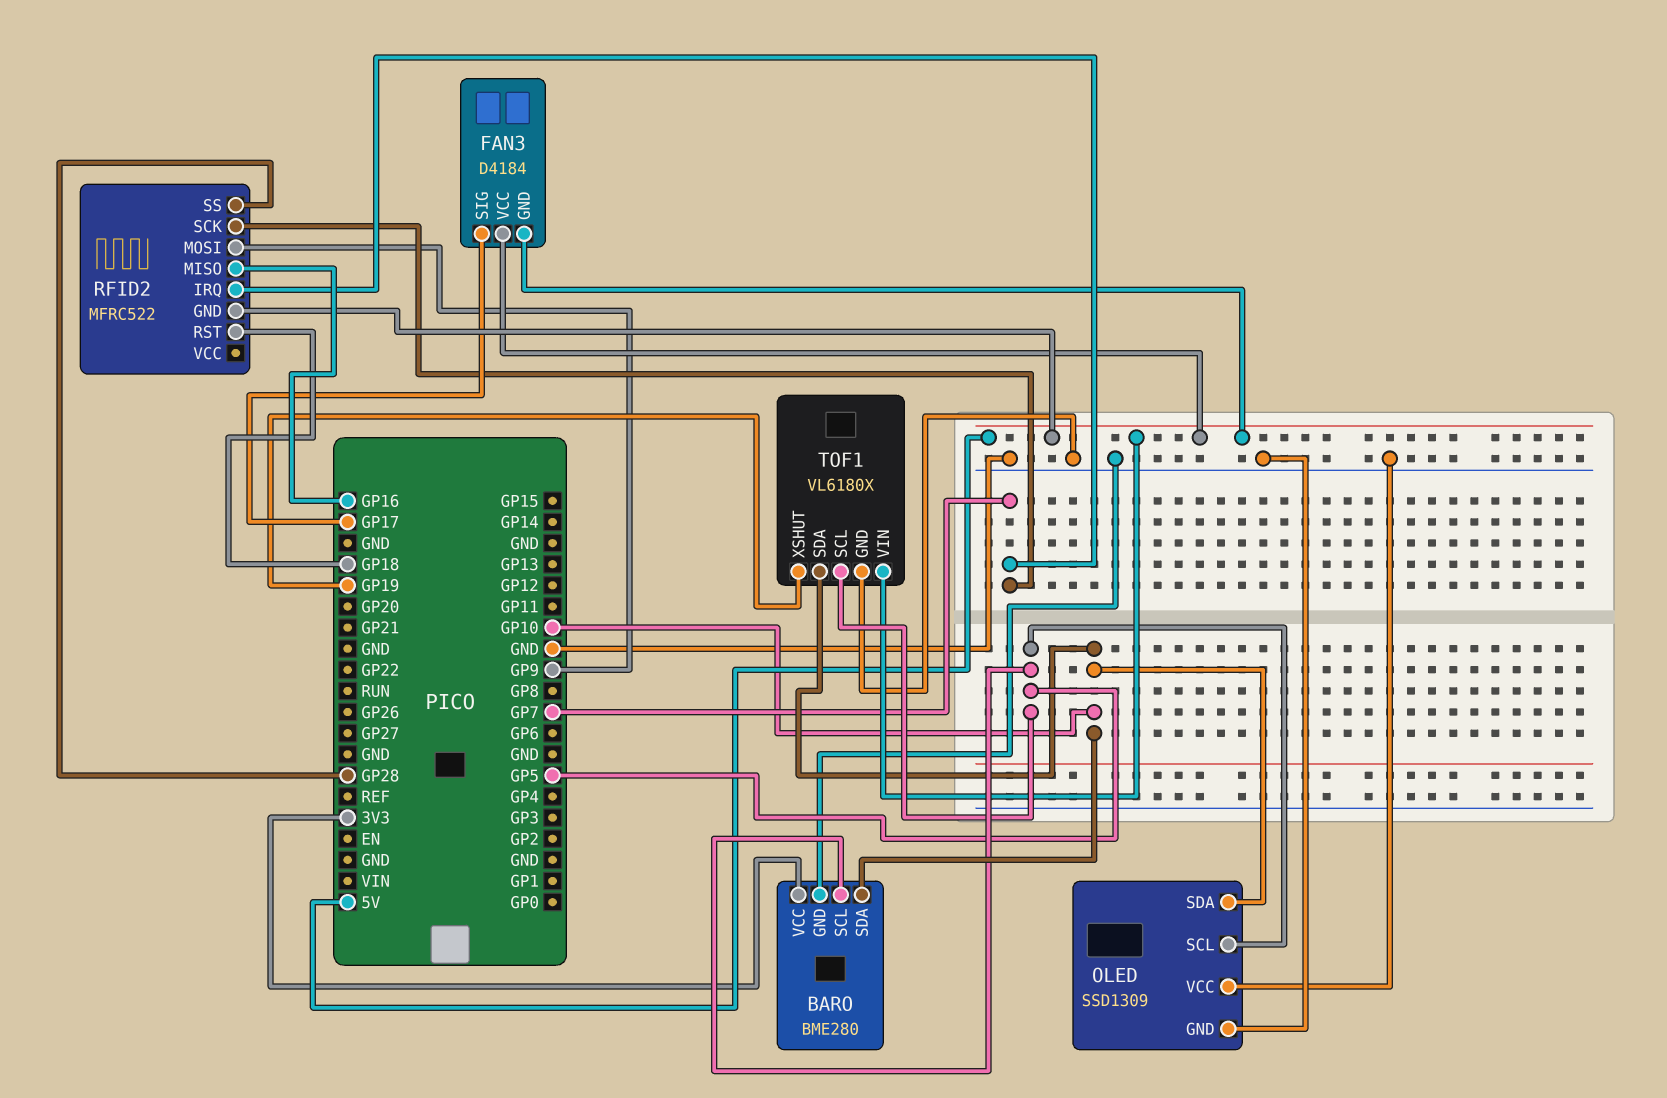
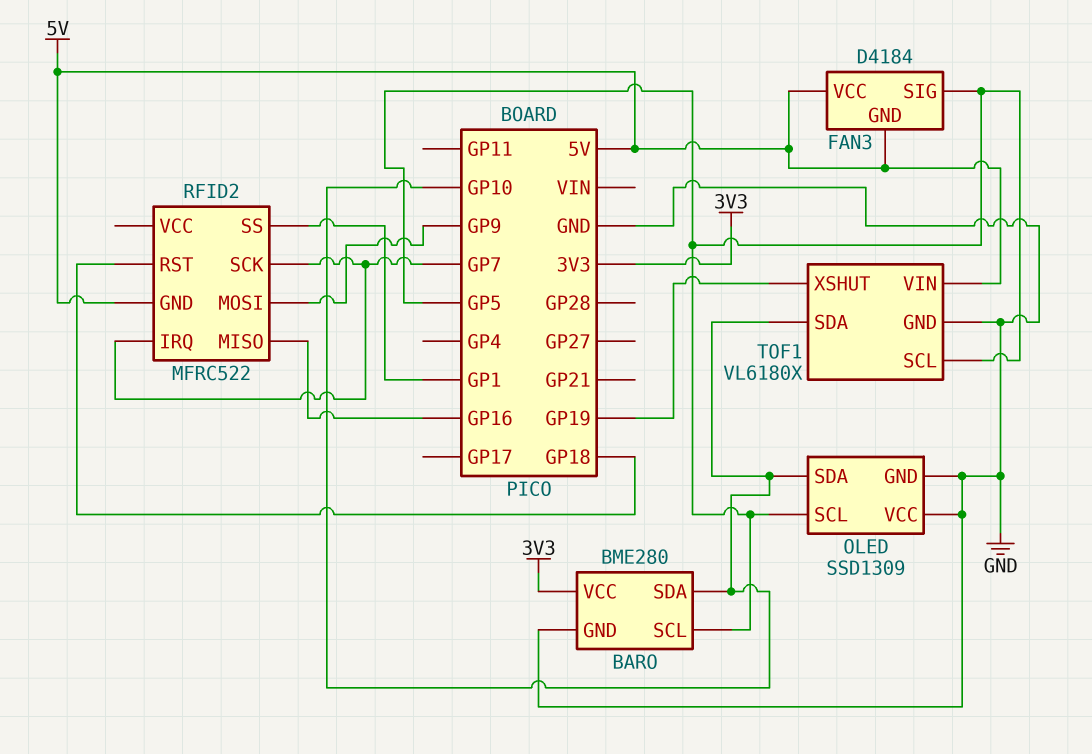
FAN3 pin SIG: GP17 -> GP5
RFID2 pin SS: GP28 -> GP1

